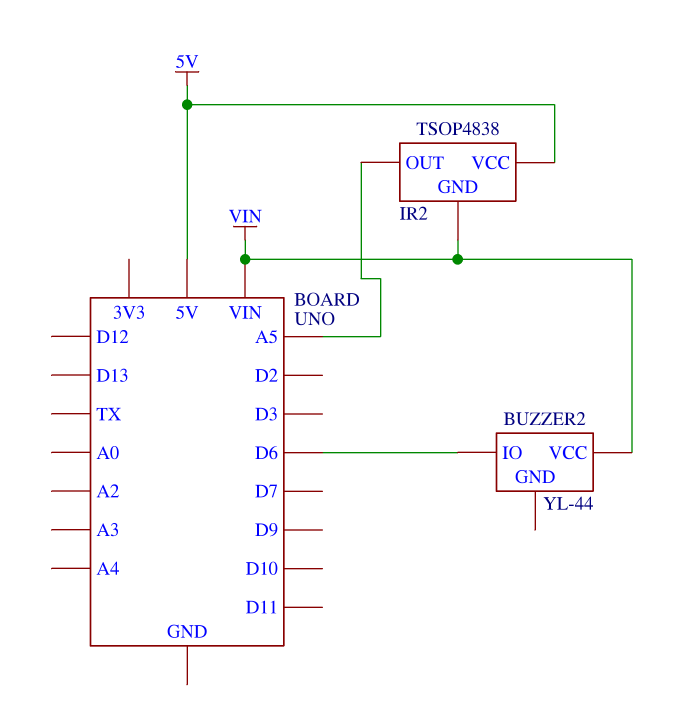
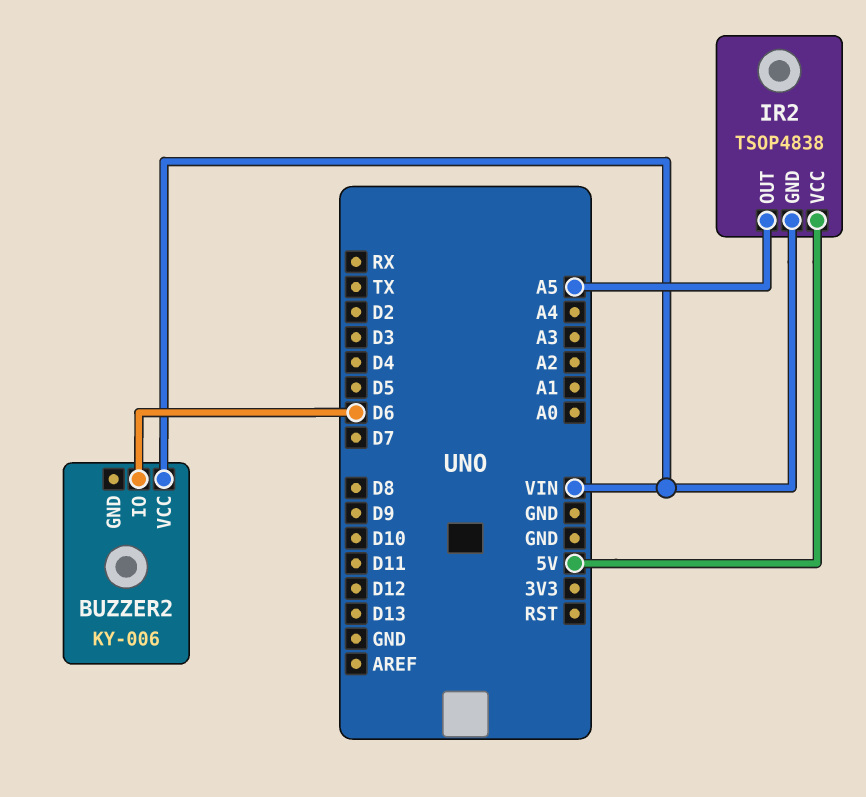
BUZZER2: YL-44 -> KY-006

